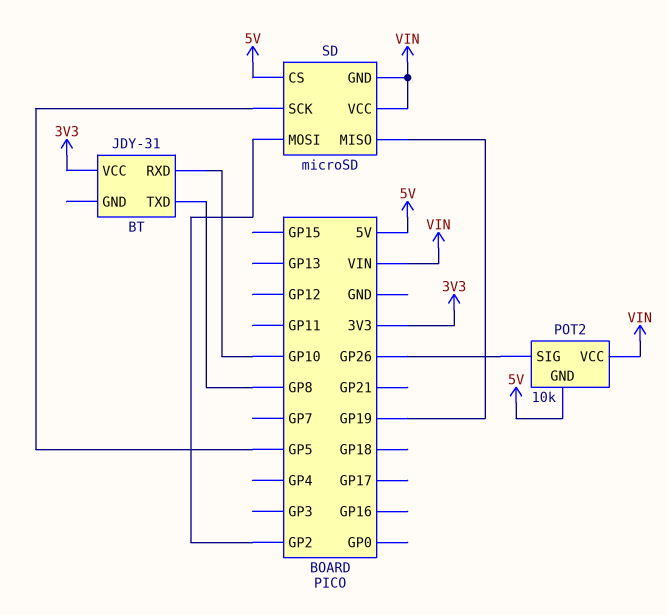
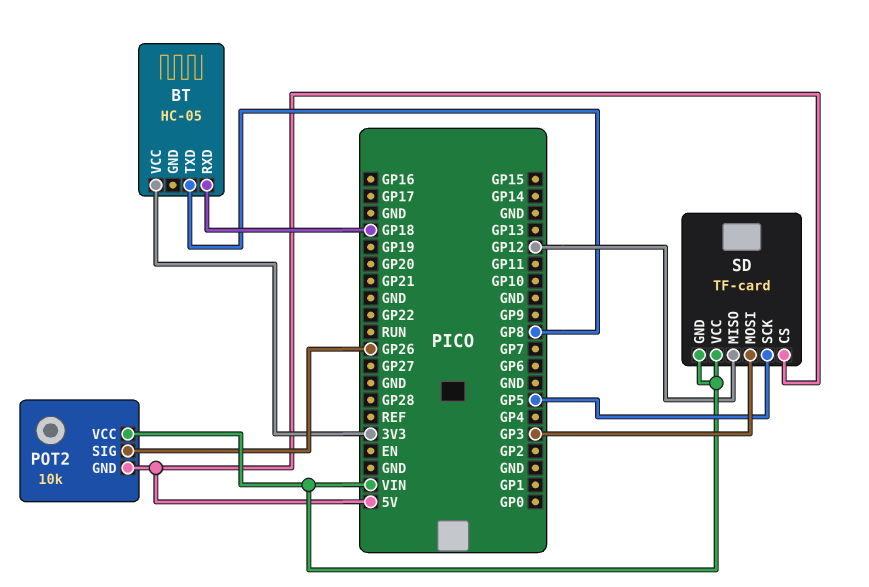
BT: JDY-31 -> HC-05
BT pin RXD: GP10 -> GP18
SD: microSD -> TF-card
SD pin MISO: GP19 -> GP12
SD pin MOSI: GP2 -> GP3

